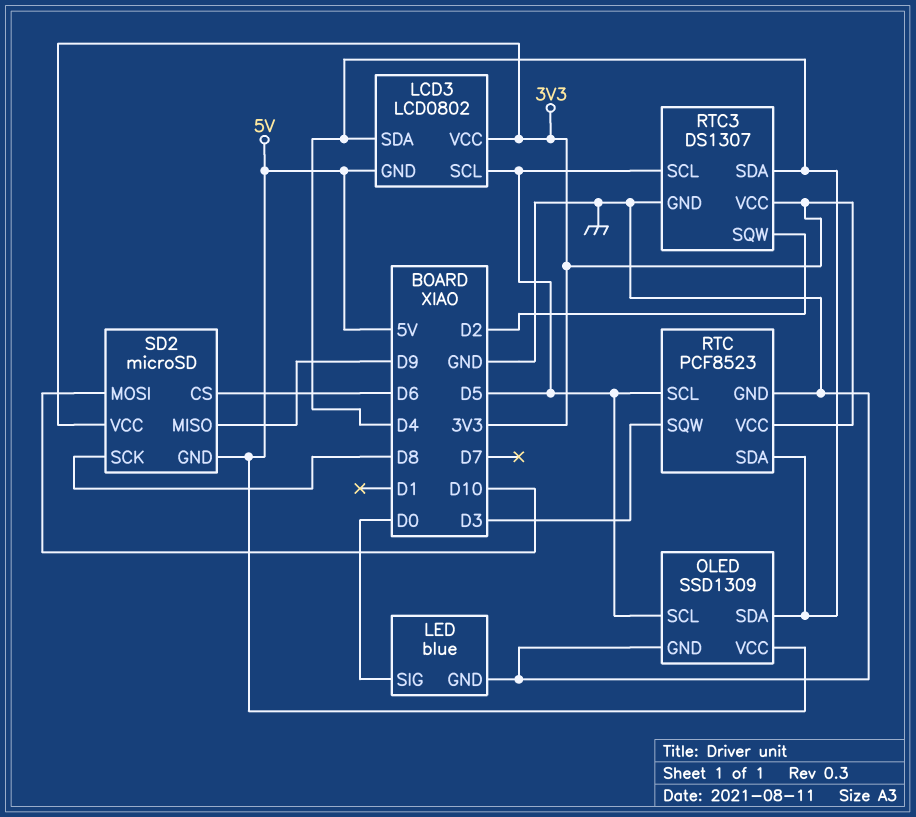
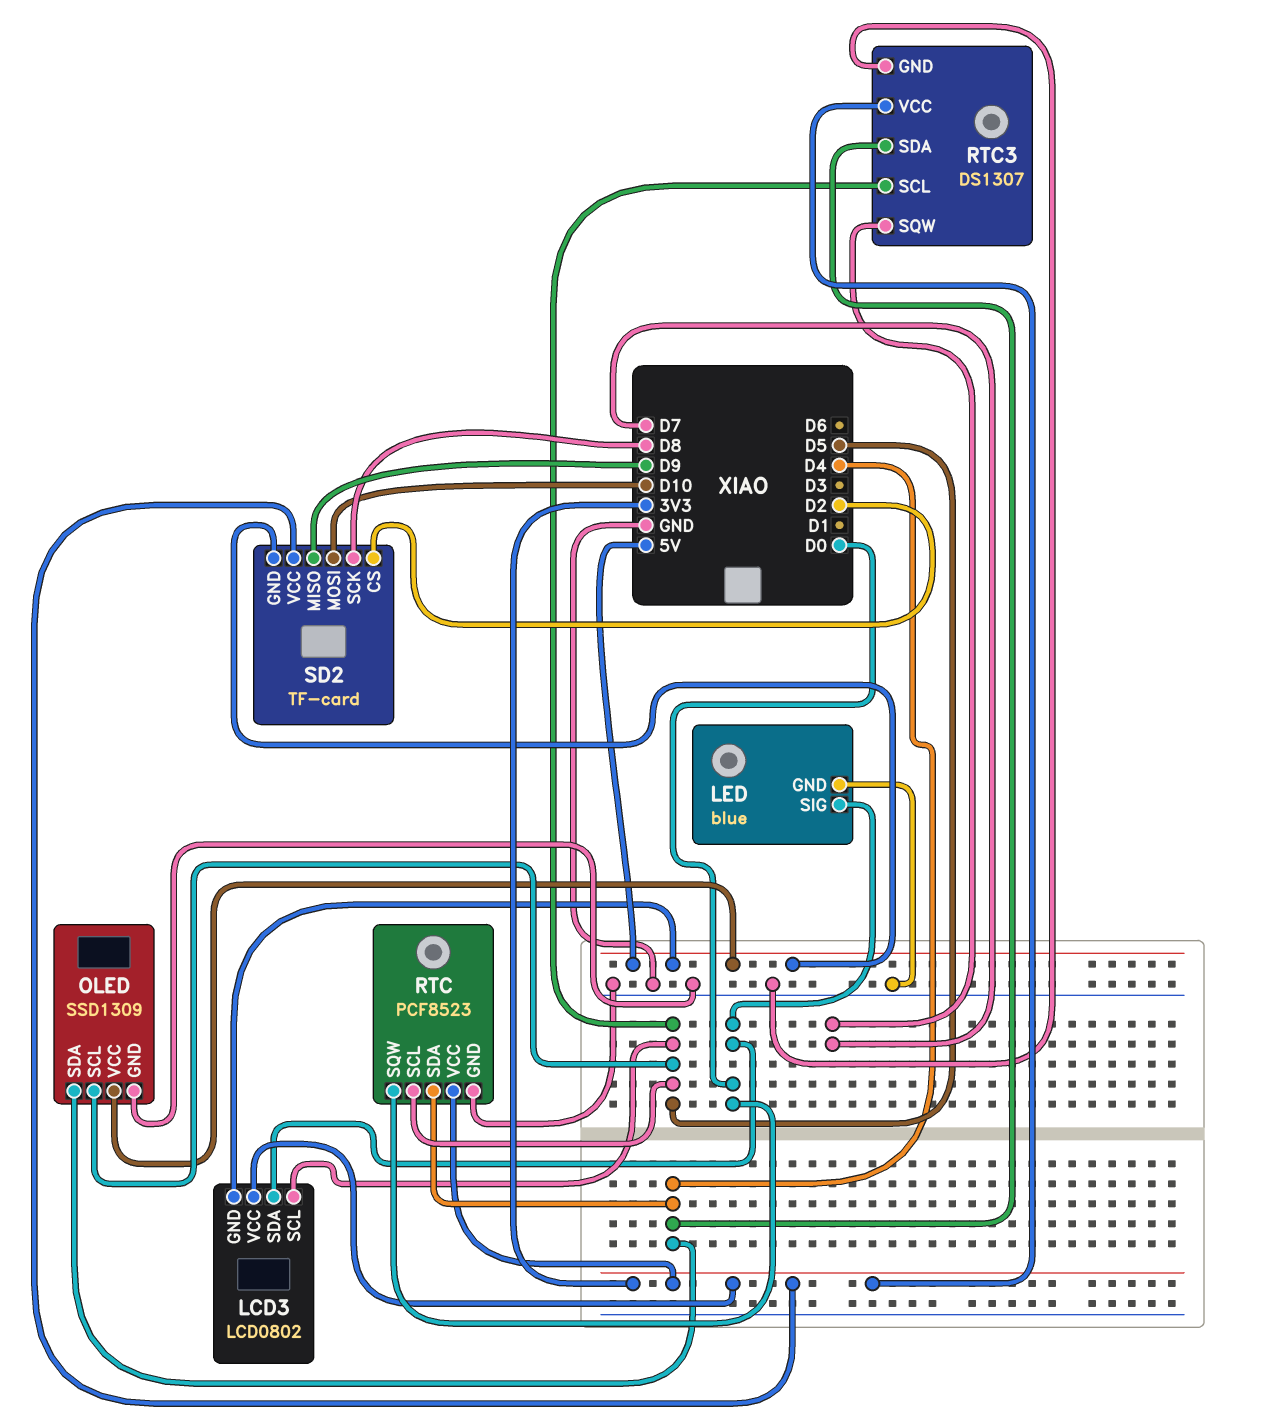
LCD3 pin SDA: D4 -> D0
RTC pin SQW: D3 -> D0
RTC3 pin SQW: D2 -> D7
SD2: microSD -> TF-card
SD2 pin CS: D6 -> D2

